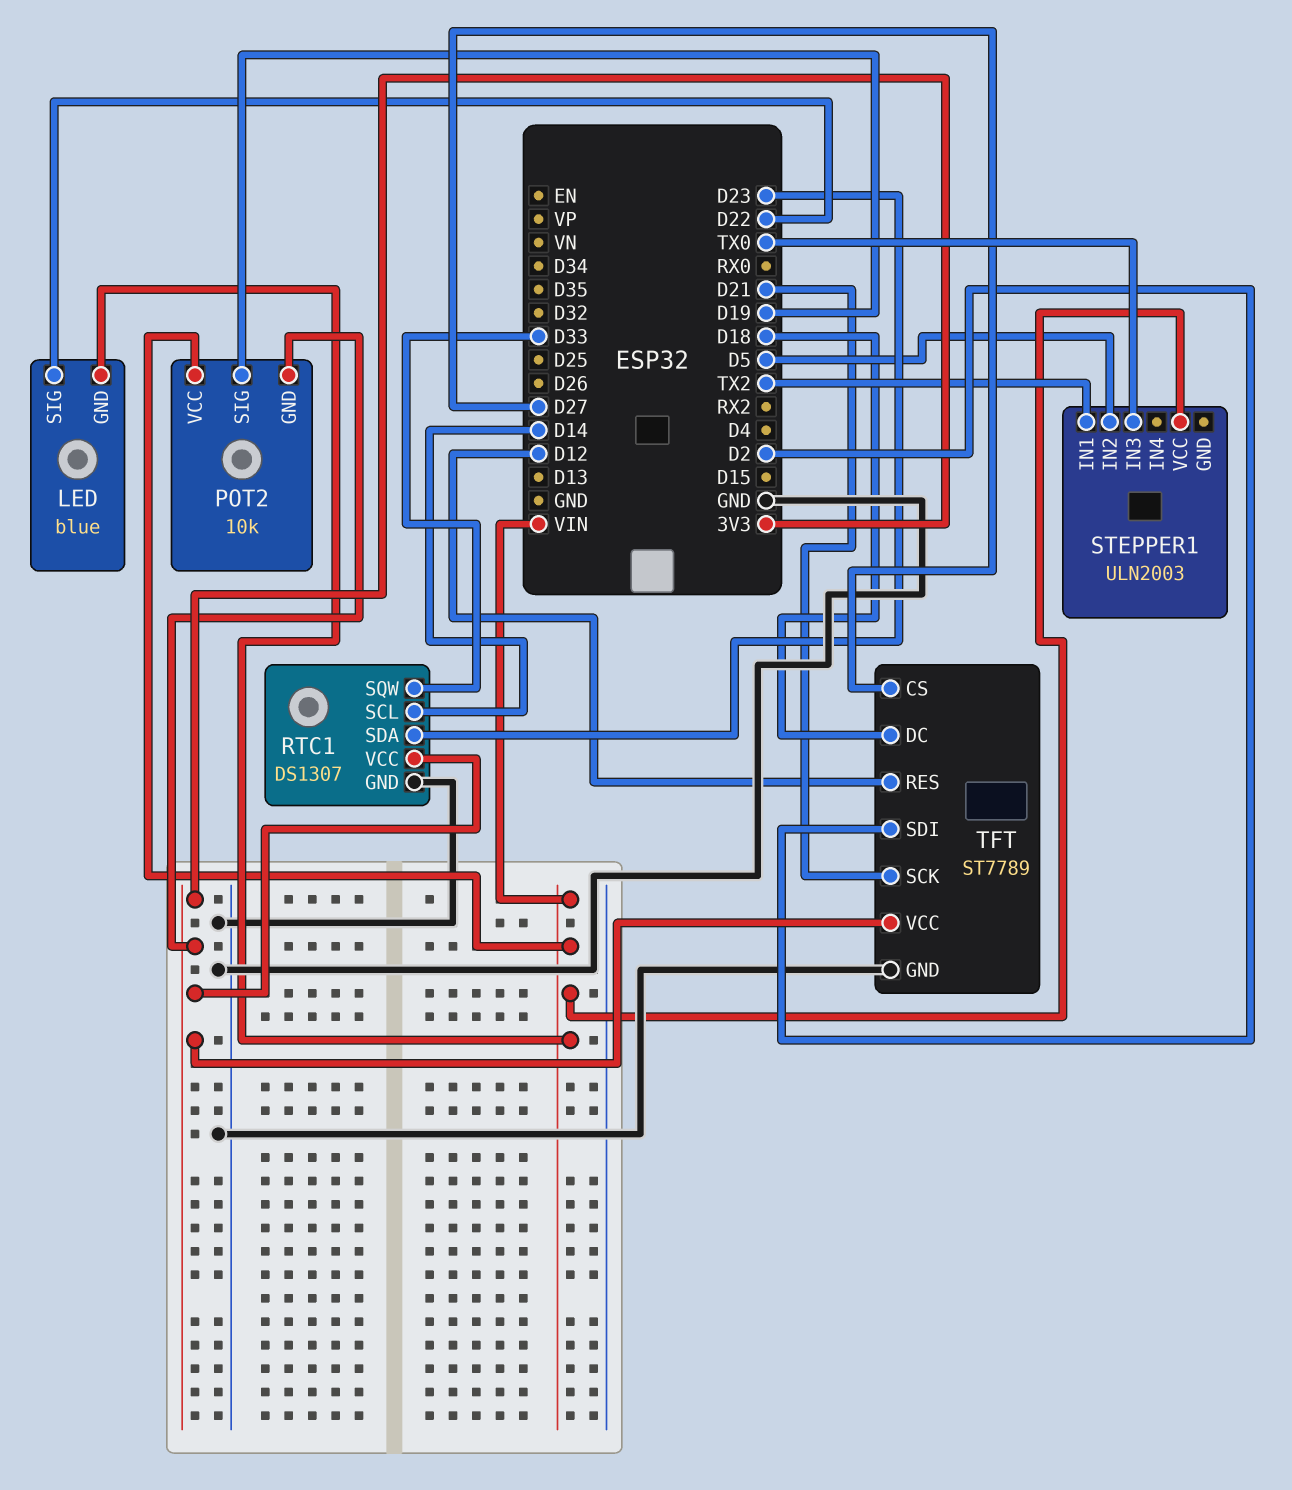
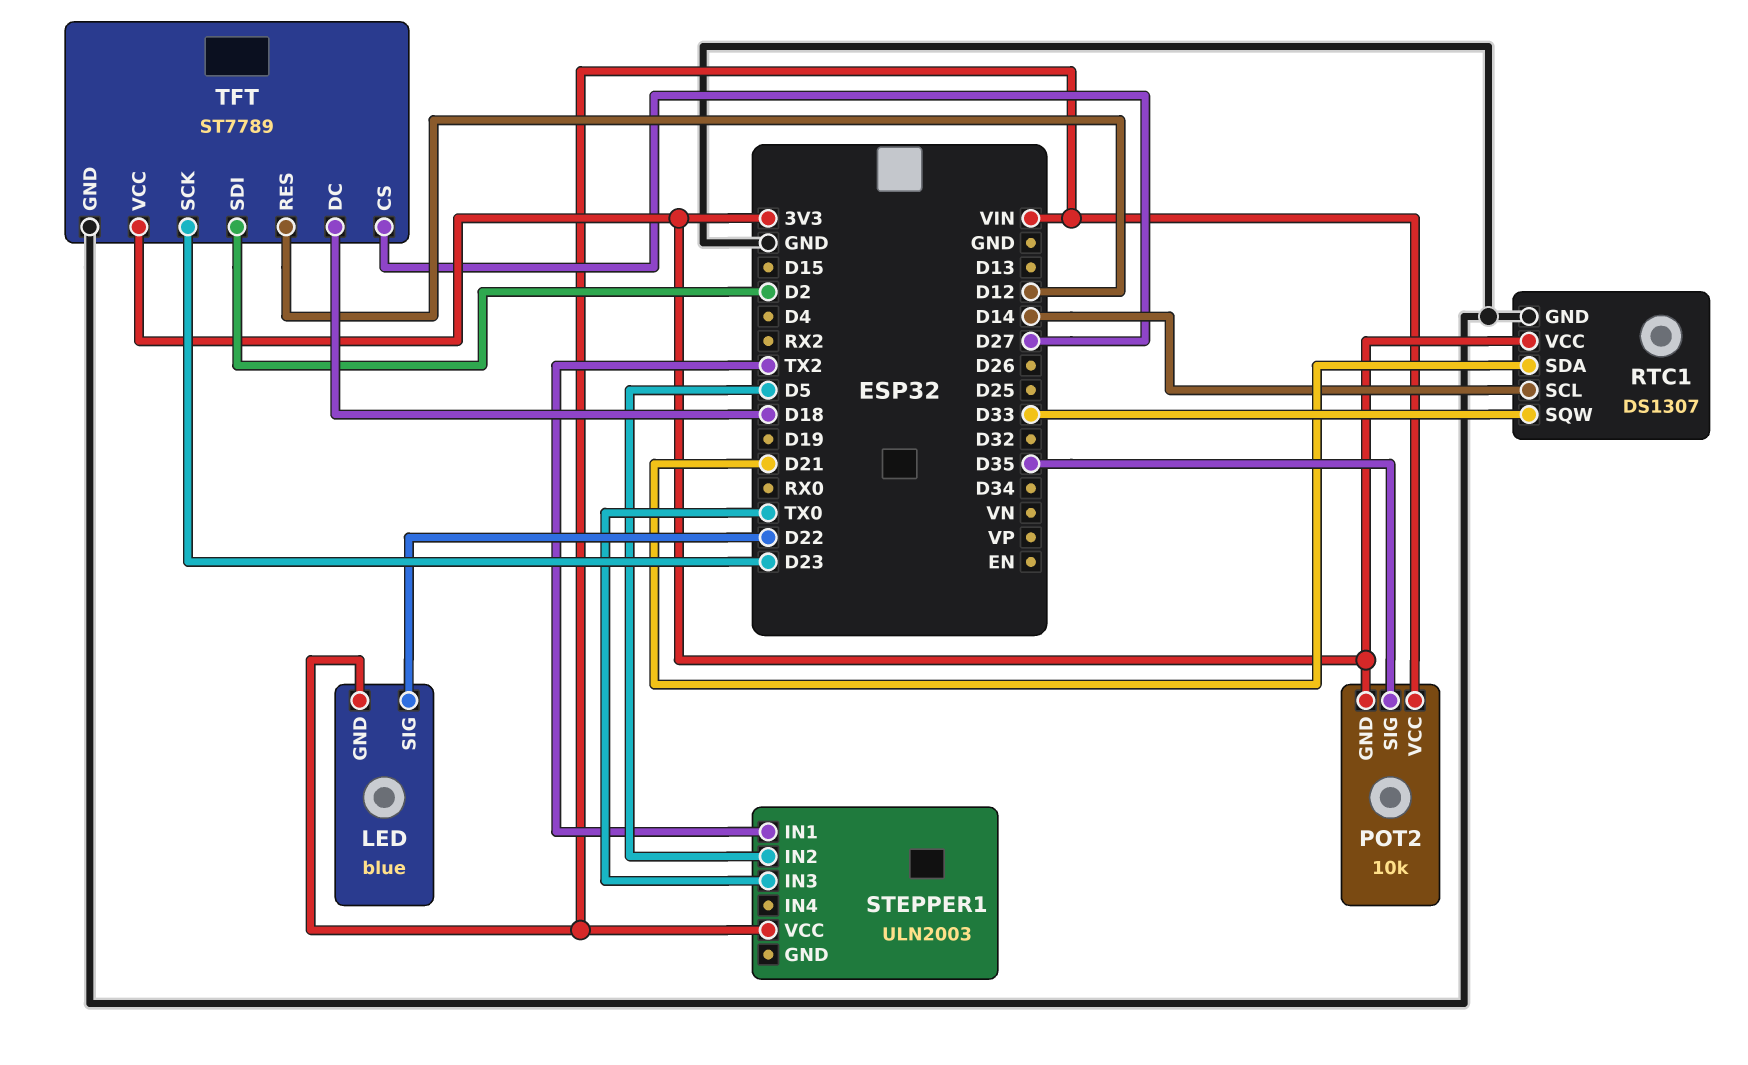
POT2 pin SIG: D19 -> D35
RTC1 pin SDA: D23 -> D21
TFT pin SCK: D21 -> D23

